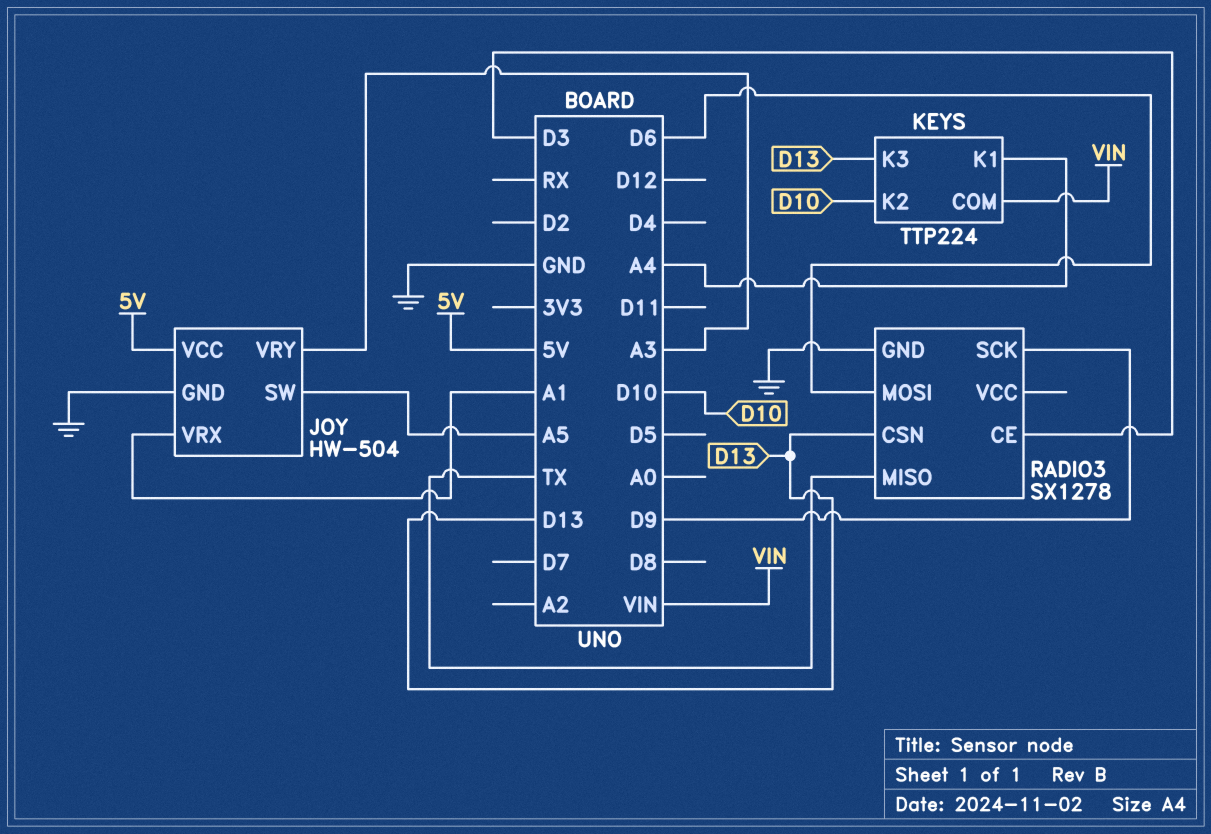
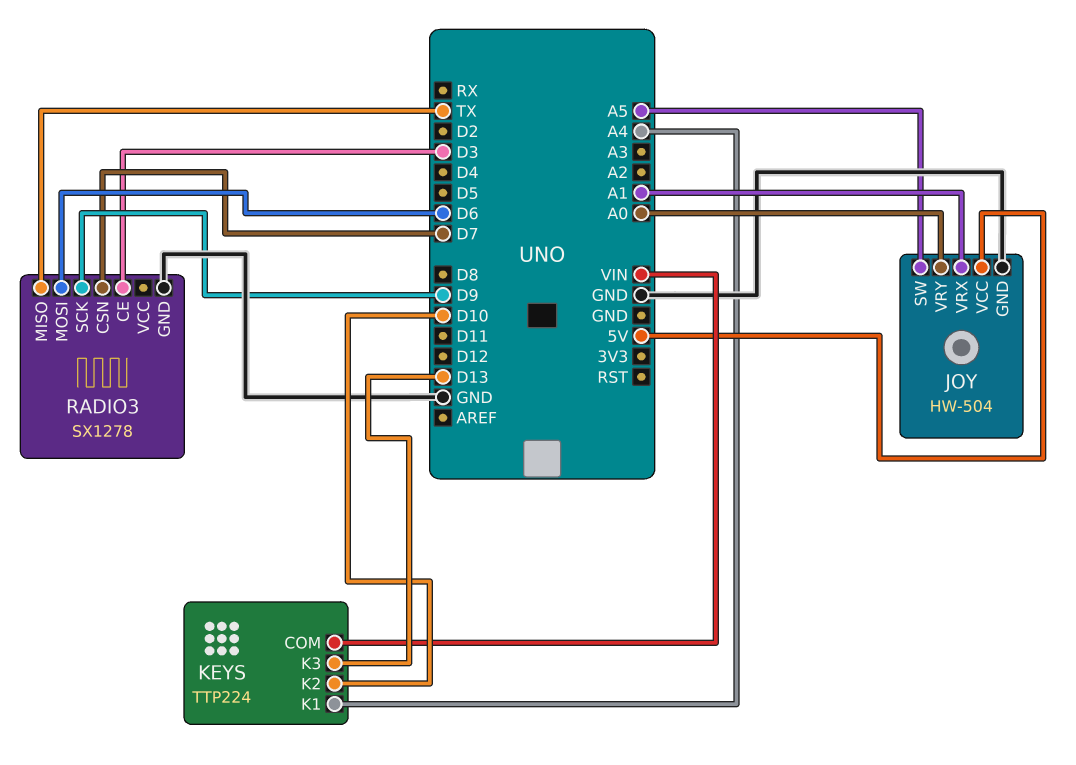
JOY pin VRY: A3 -> A0
RADIO3 pin CSN: D13 -> D7

